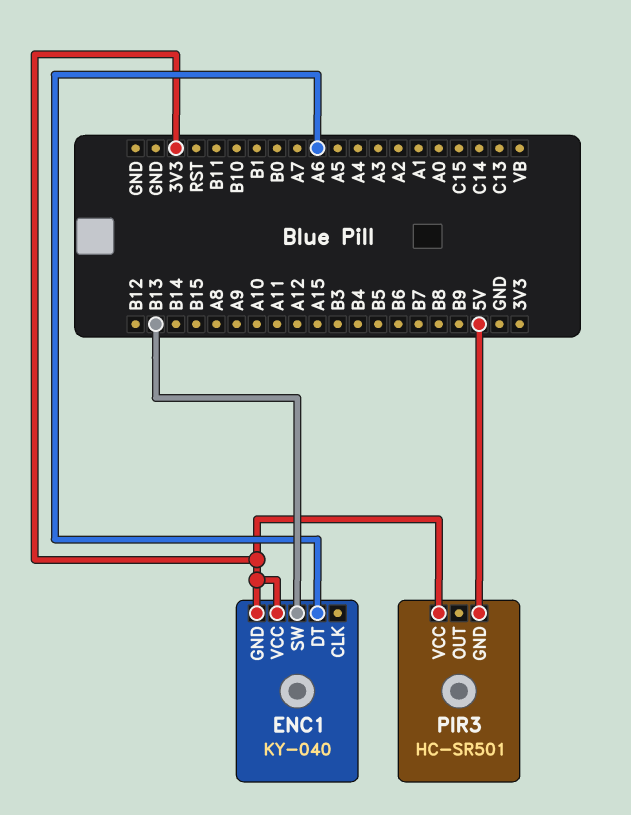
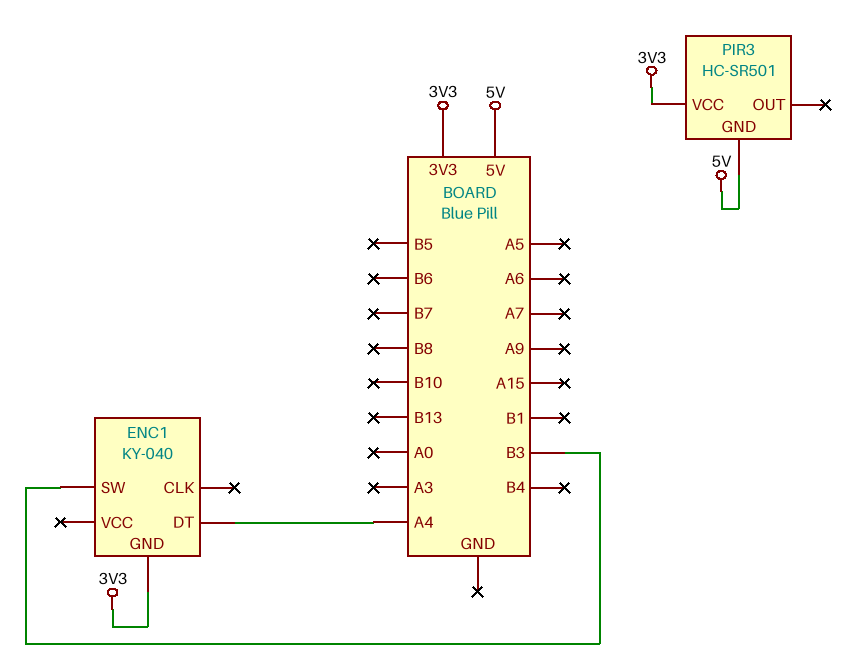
ENC1 pin DT: A6 -> A4
ENC1 pin SW: B13 -> B3
ENC1 pin VCC: 3V3 -> none

